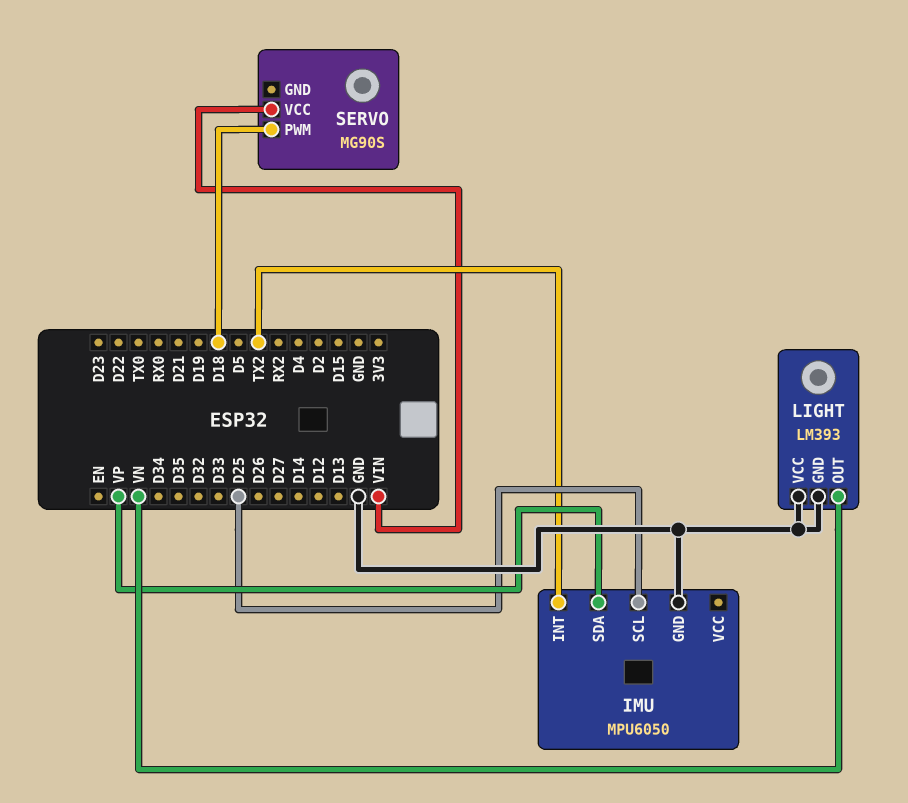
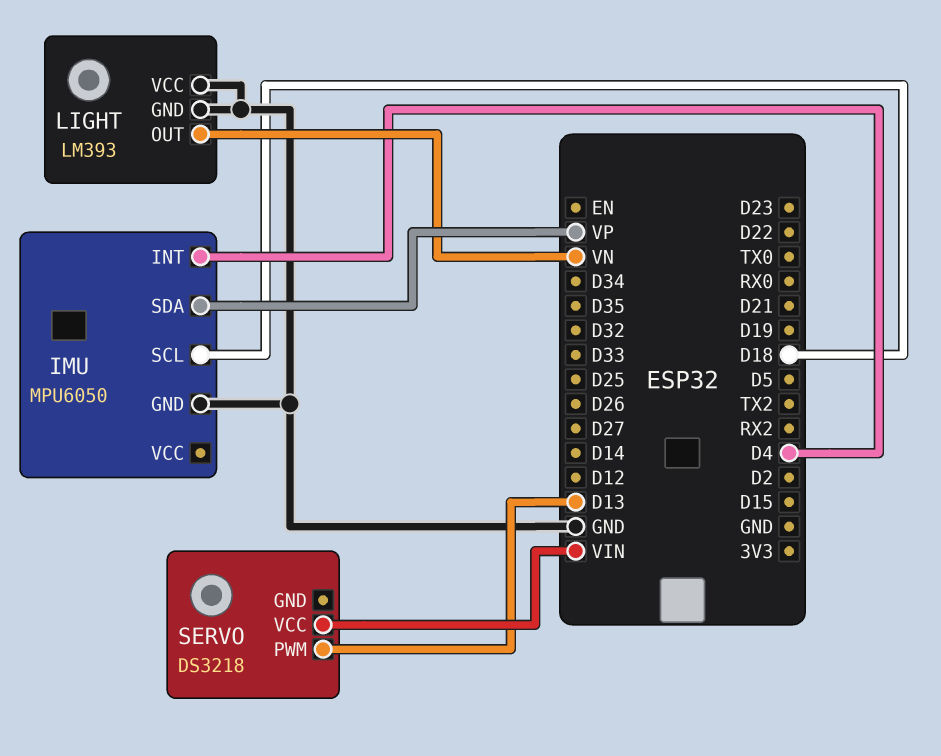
IMU pin INT: TX2 -> D4
IMU pin SCL: D25 -> D18
SERVO: MG90S -> DS3218
SERVO pin PWM: D18 -> D13

